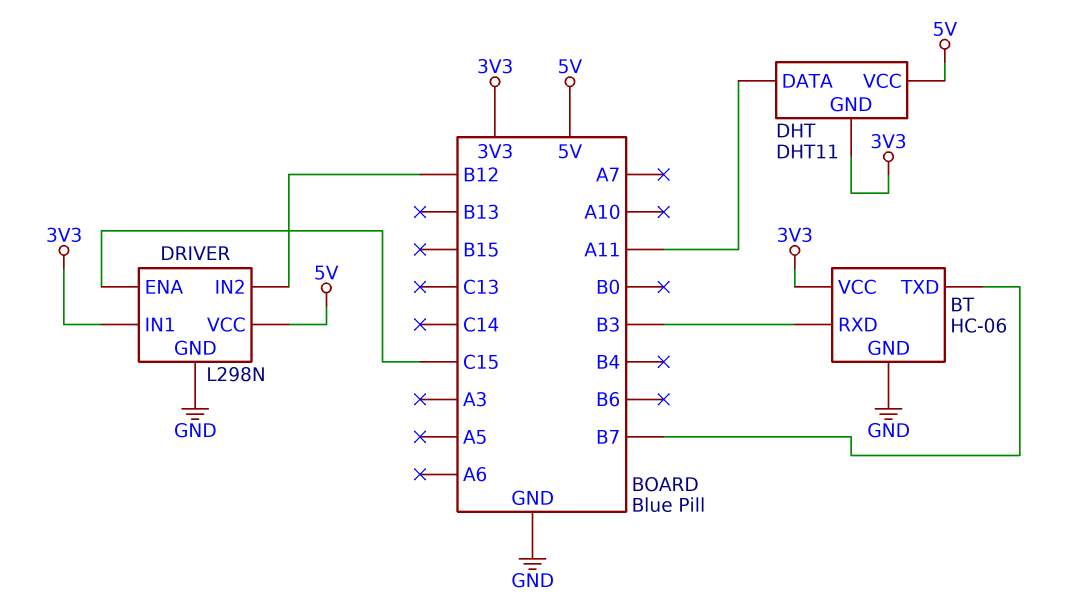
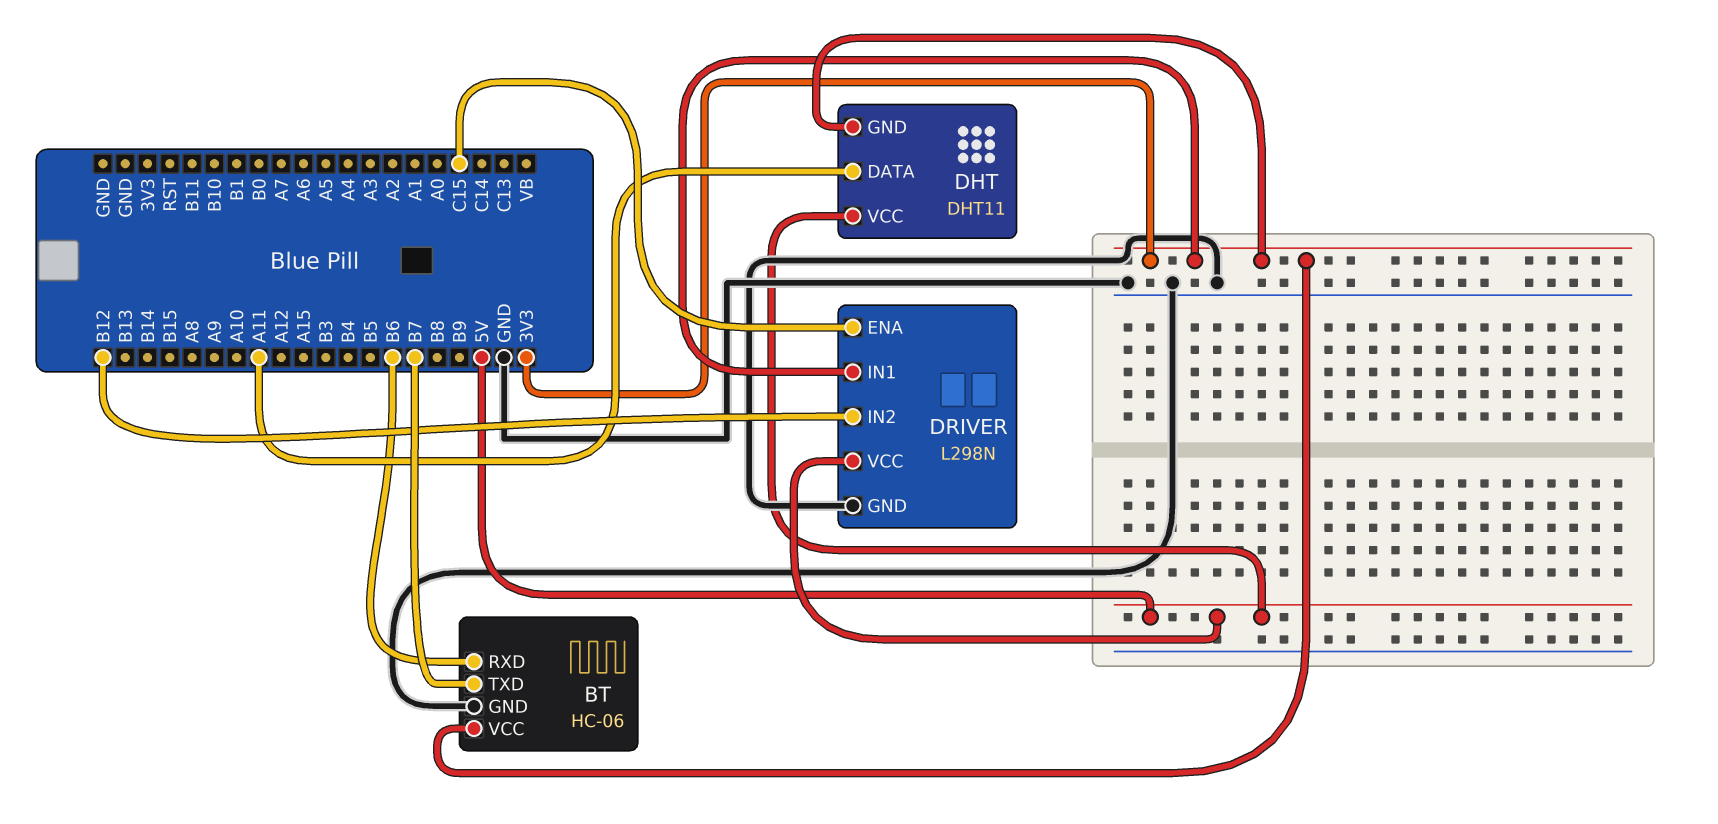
BT pin RXD: B3 -> B6

